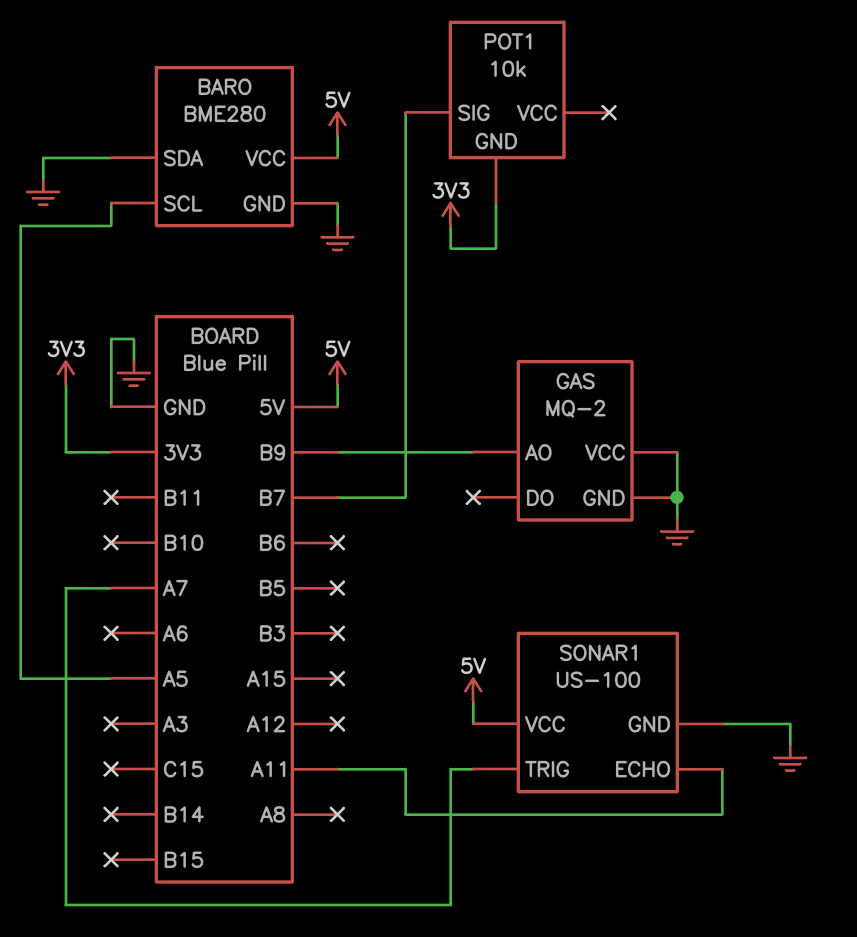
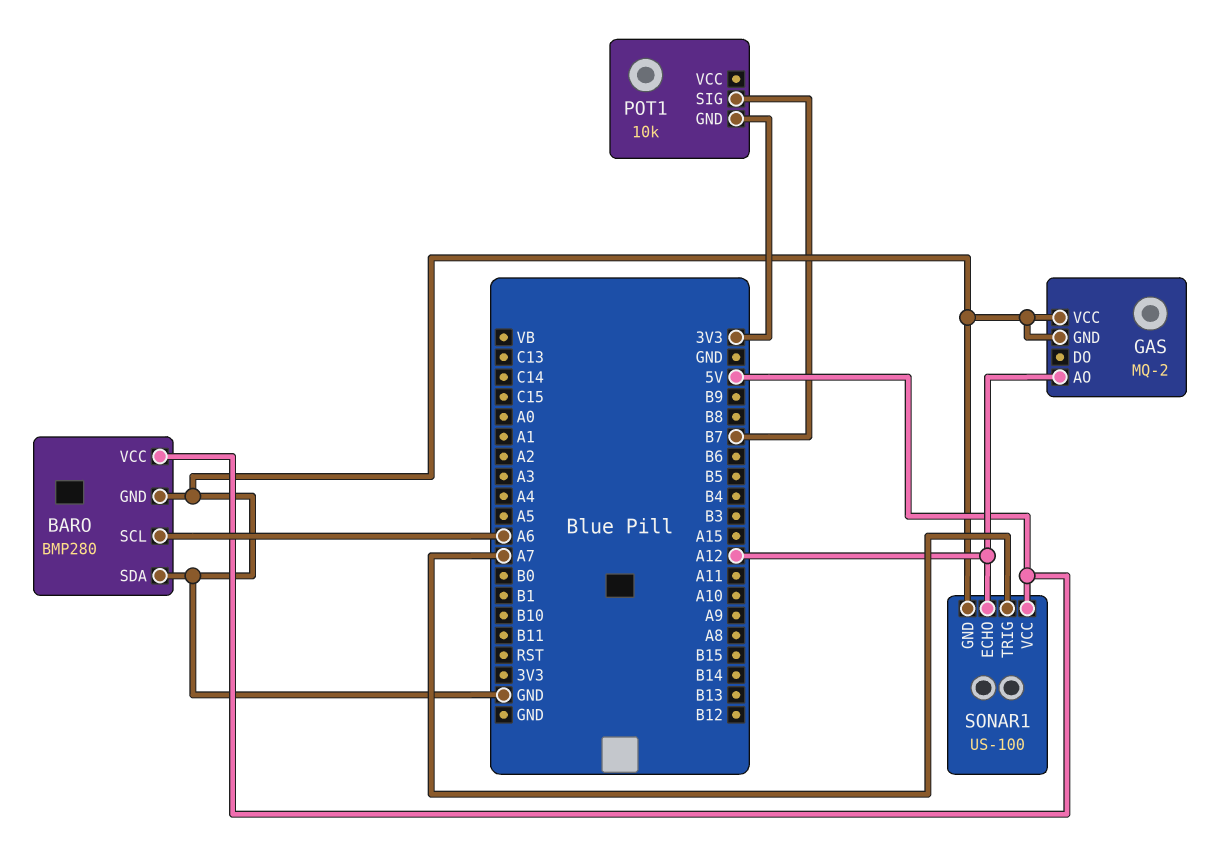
BARO: BME280 -> BMP280
BARO pin SCL: A5 -> A6
GAS pin AO: B9 -> A12
SONAR1 pin ECHO: A11 -> A12

